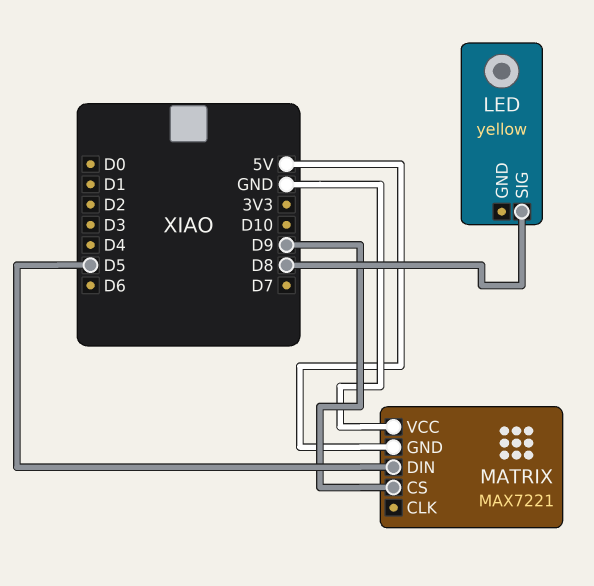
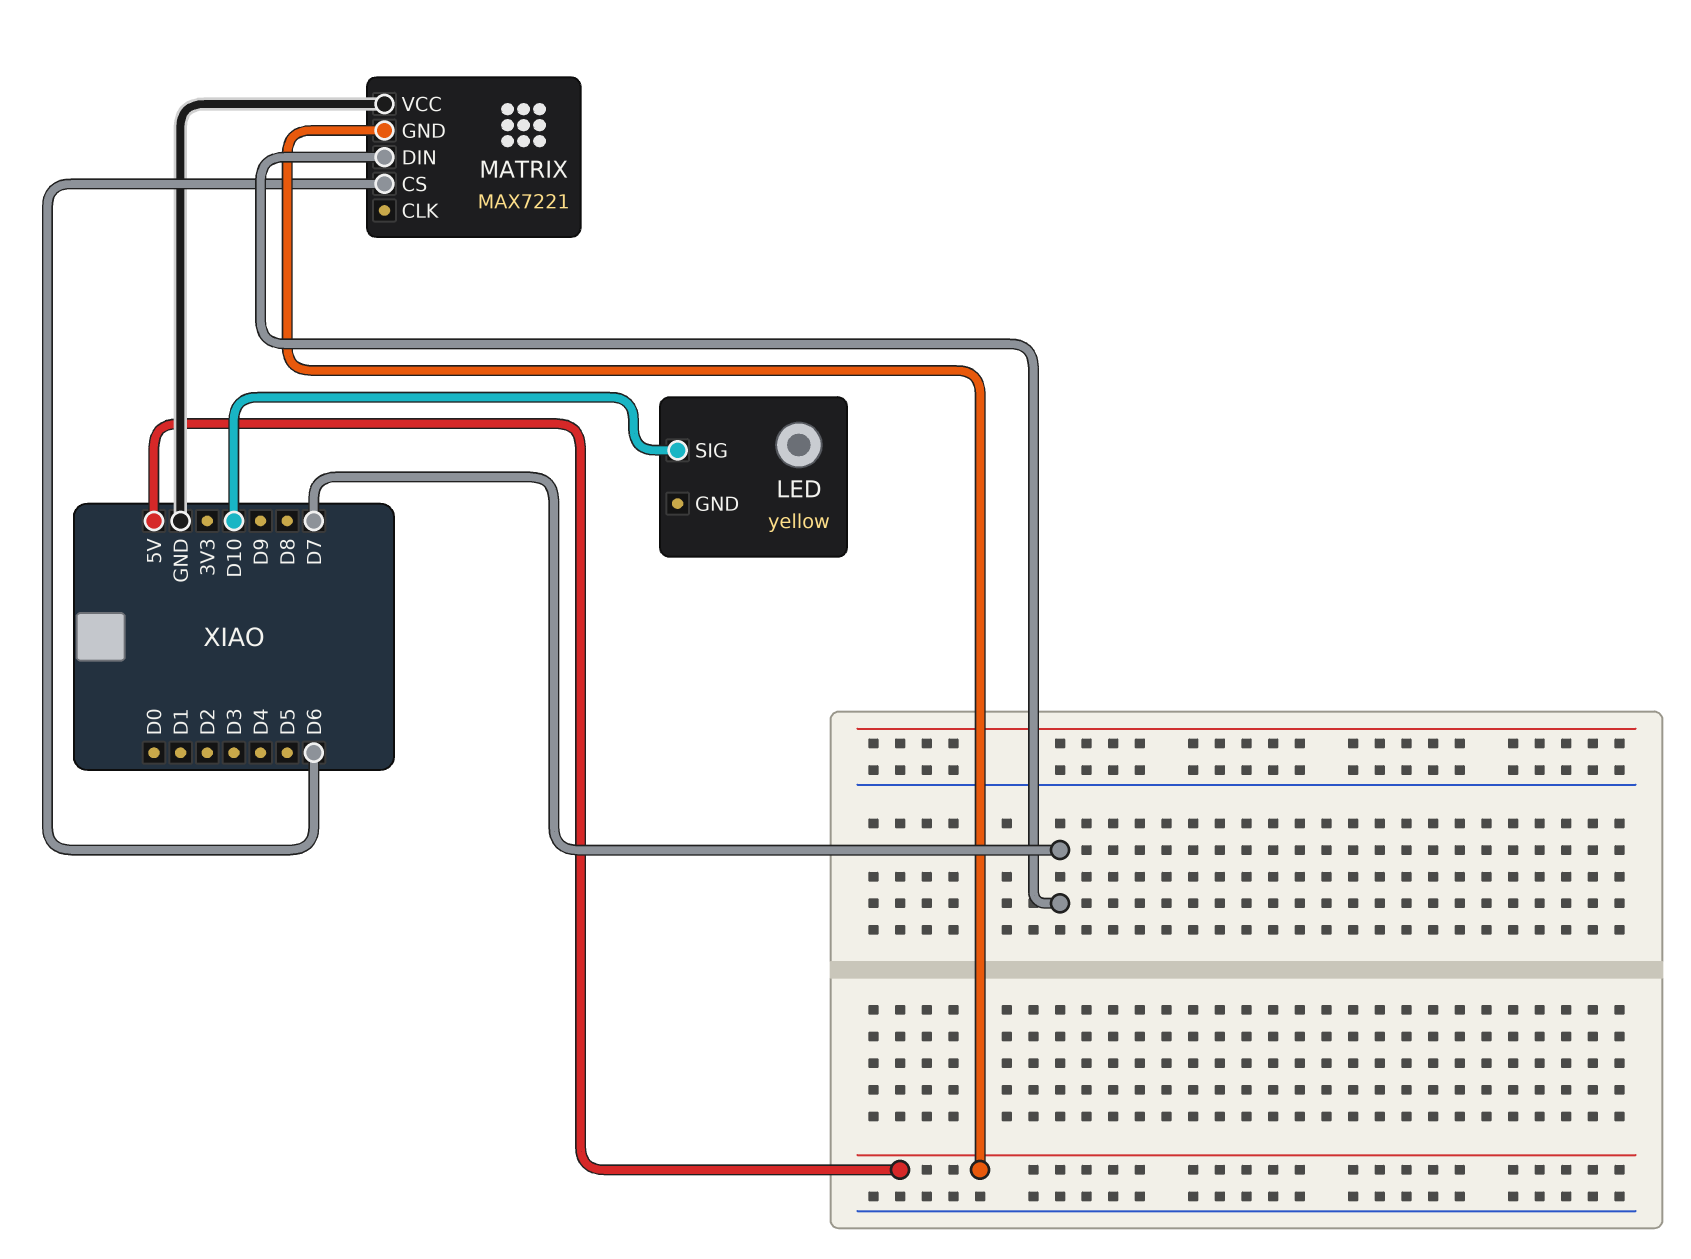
LED pin SIG: D8 -> D10
MATRIX pin CS: D9 -> D6
MATRIX pin DIN: D5 -> D7

